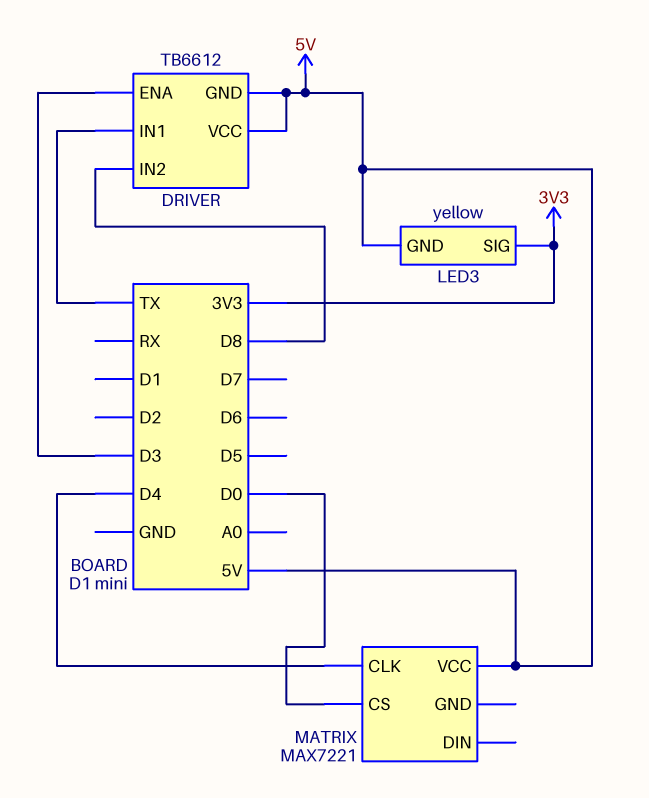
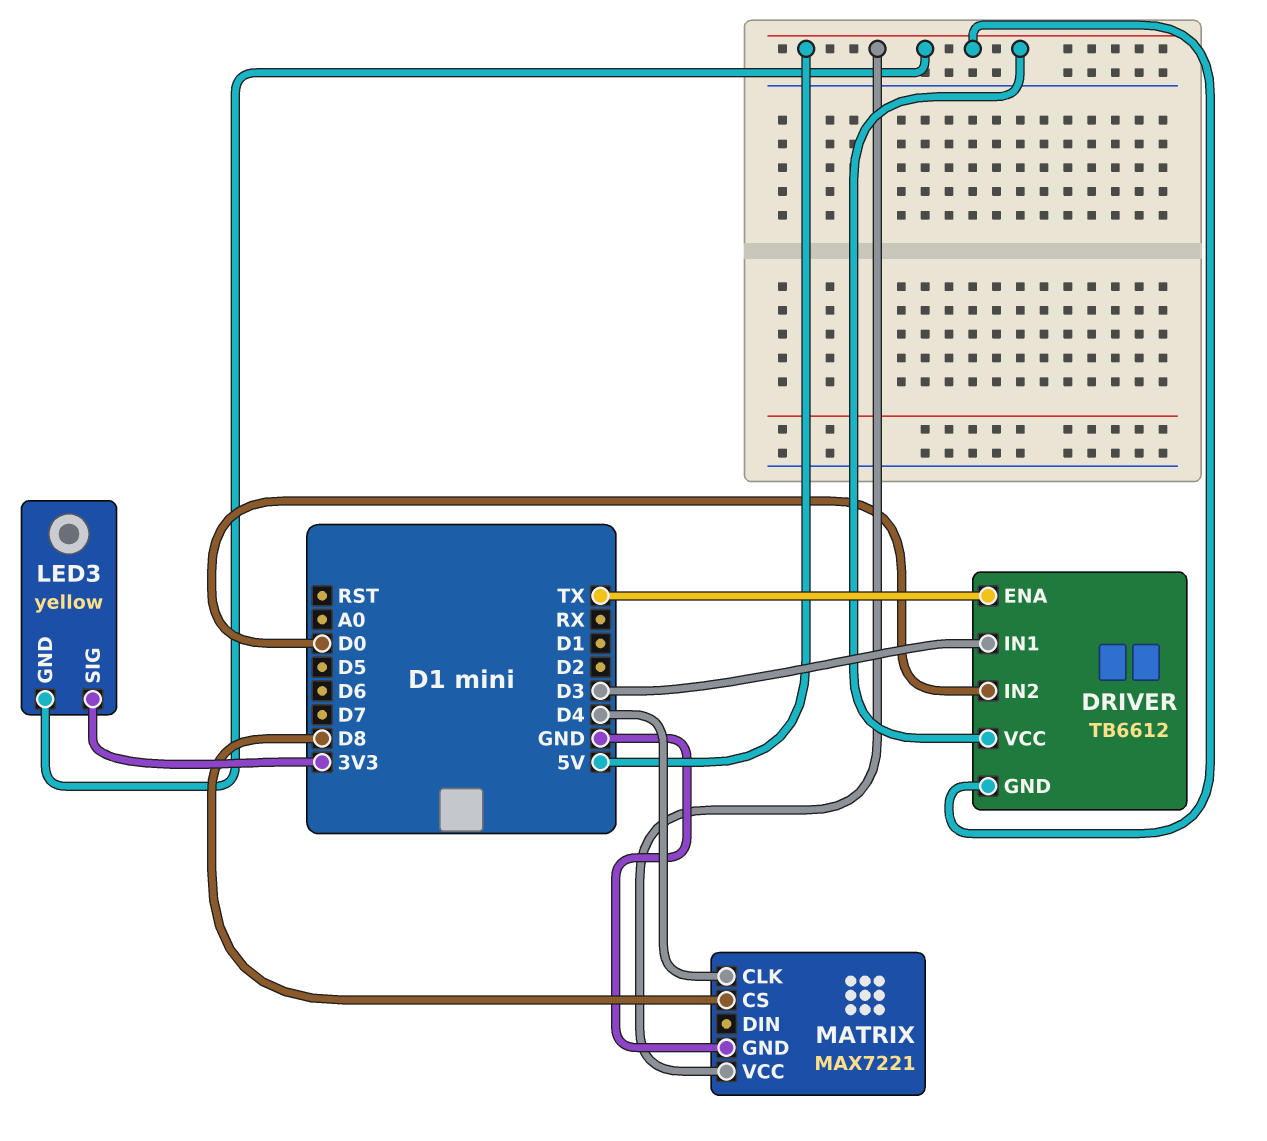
DRIVER pin ENA: D3 -> TX
DRIVER pin IN1: TX -> D3
DRIVER pin IN2: D8 -> D0
MATRIX pin CS: D0 -> D8
MATRIX pin GND: none -> GND

